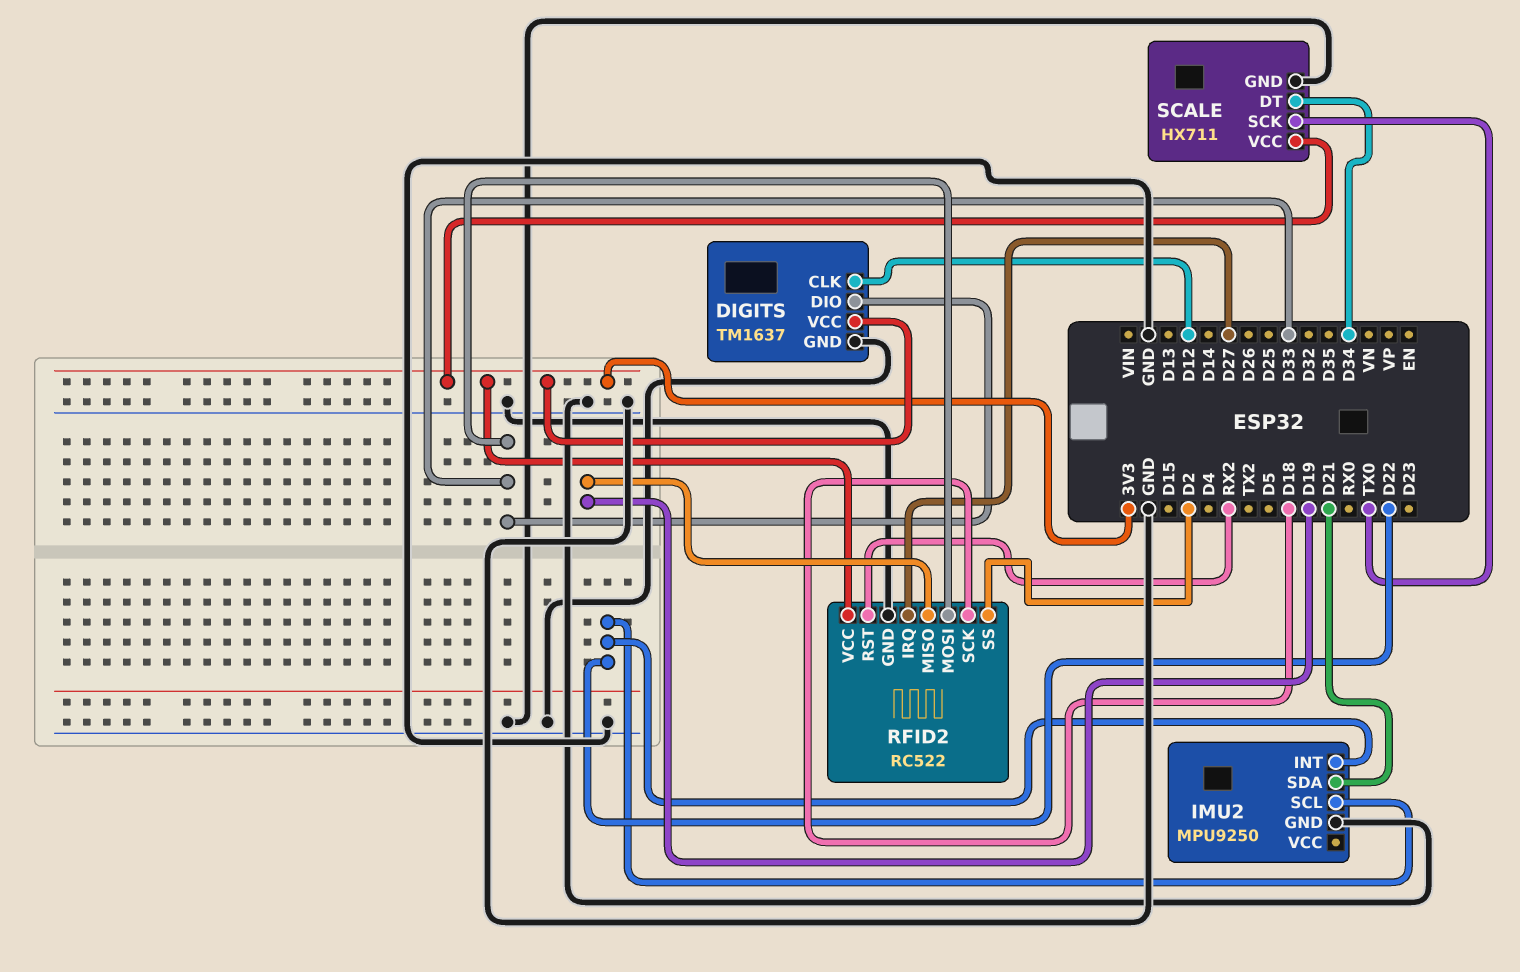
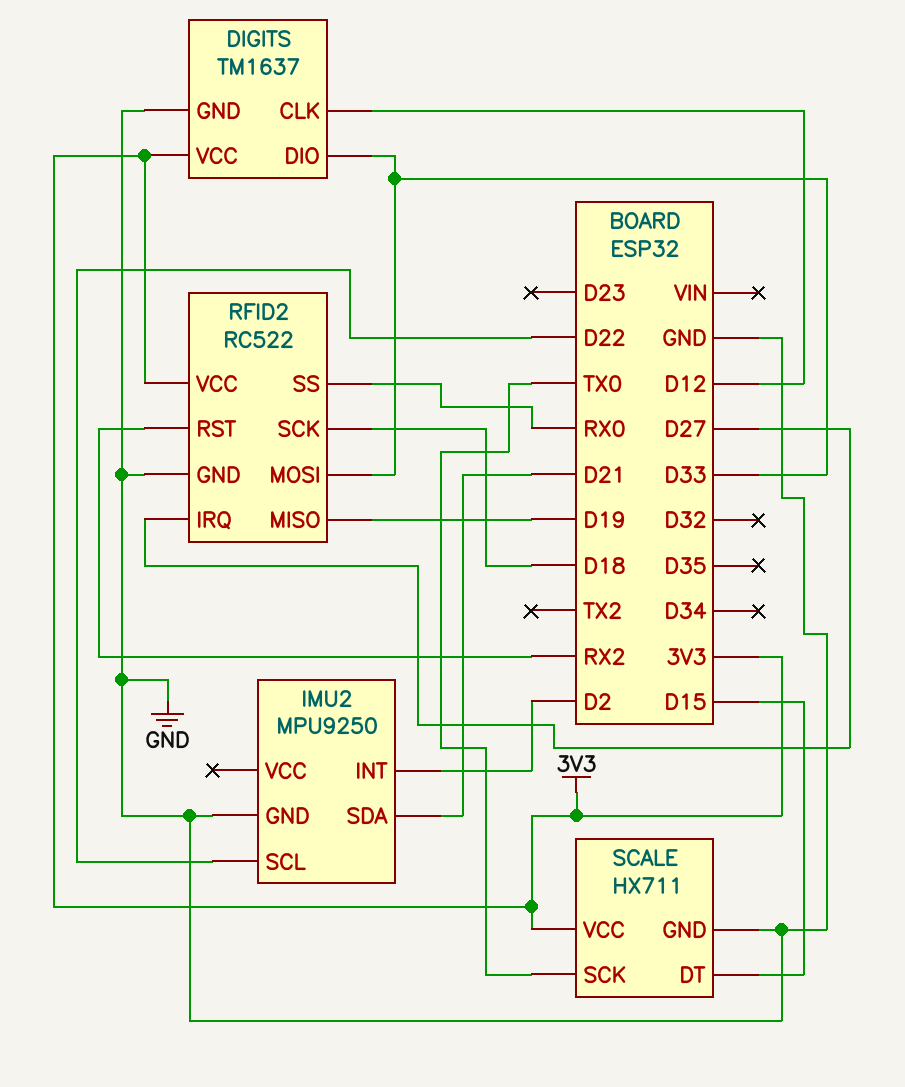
IMU2 pin INT: D22 -> D2
RFID2 pin SS: D2 -> RX0
SCALE pin DT: D34 -> D15

